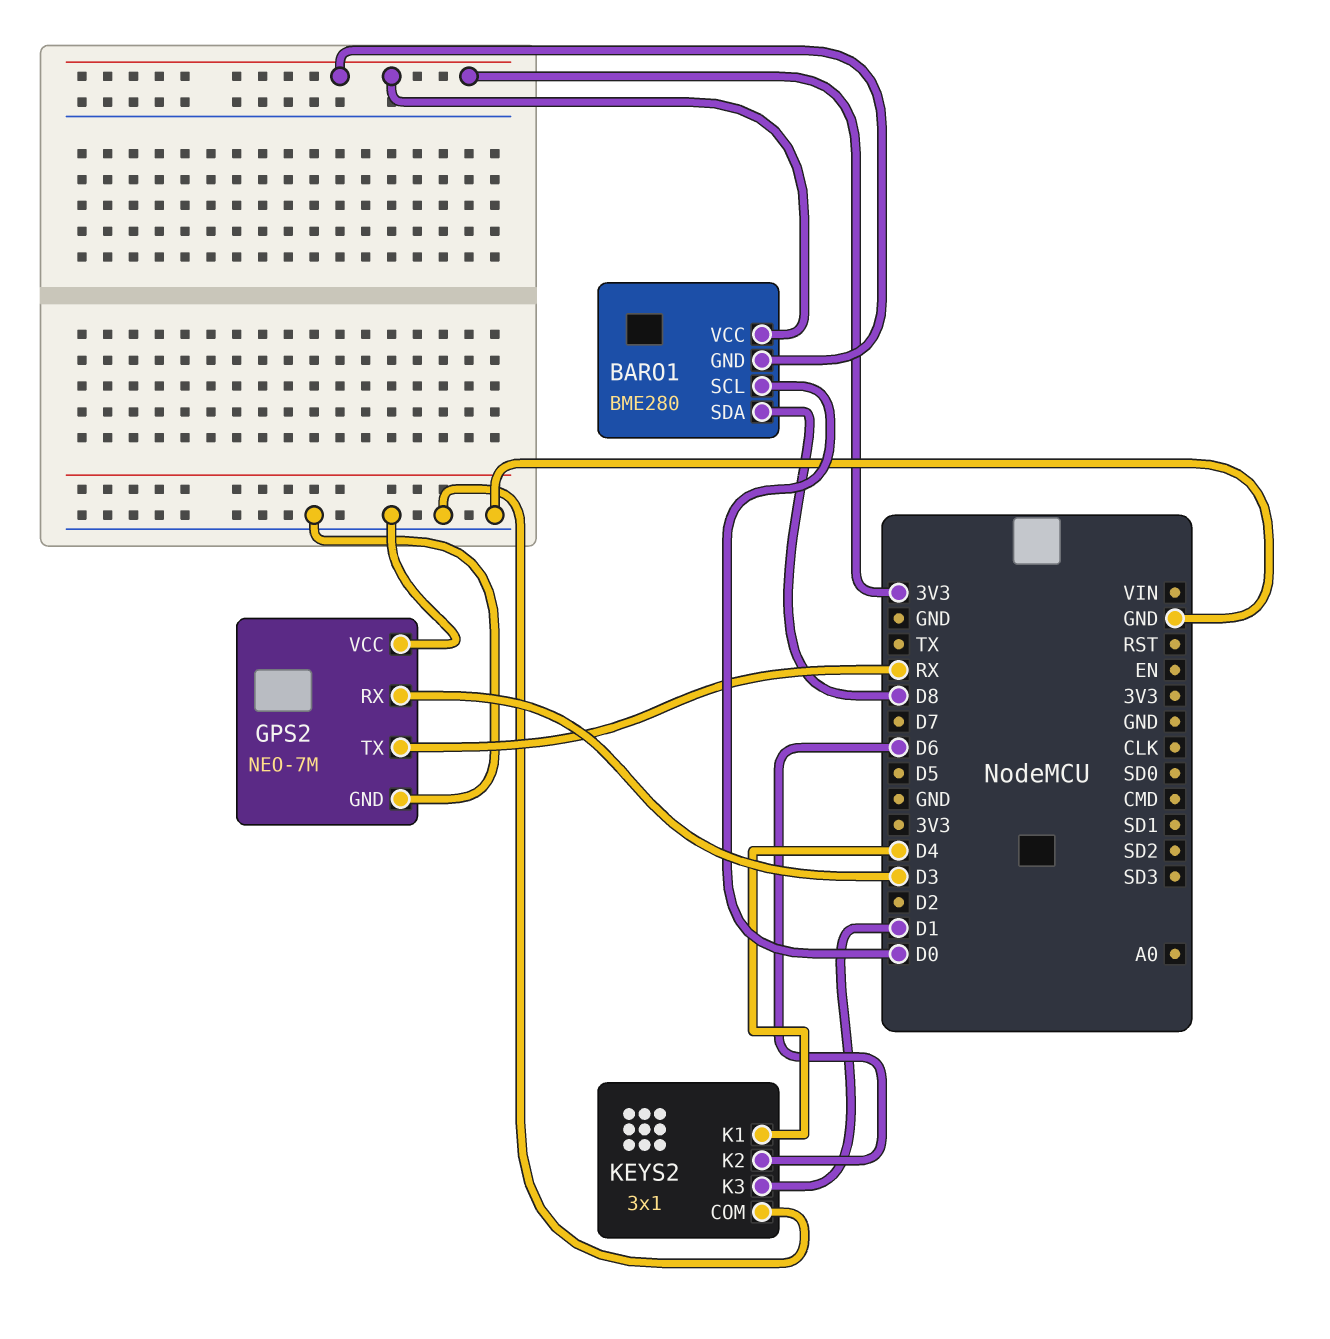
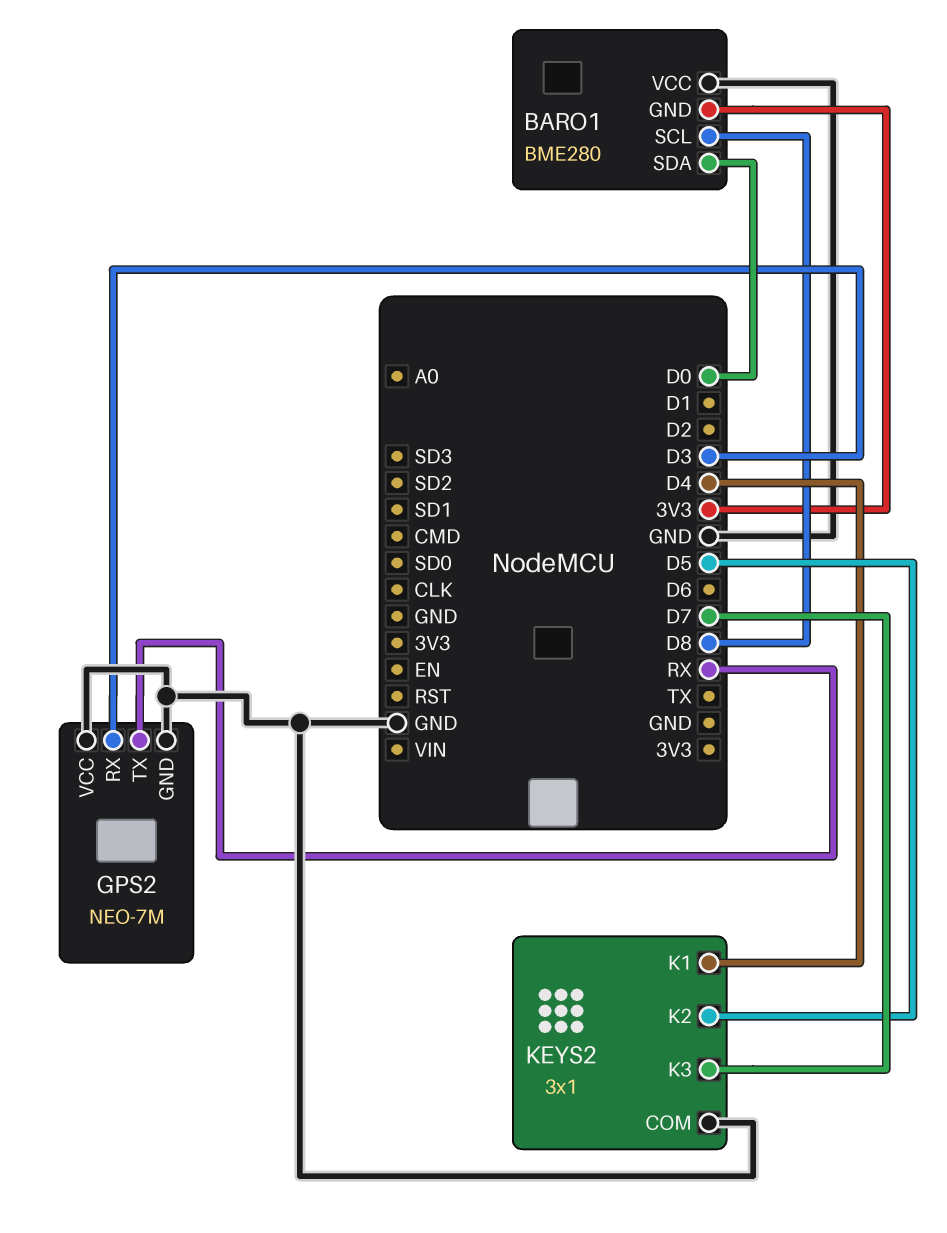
BARO1 pin SCL: D0 -> D8
BARO1 pin SDA: D8 -> D0
BARO1 pin VCC: 3V3 -> GND
KEYS2 pin K2: D6 -> D5
KEYS2 pin K3: D1 -> D7

